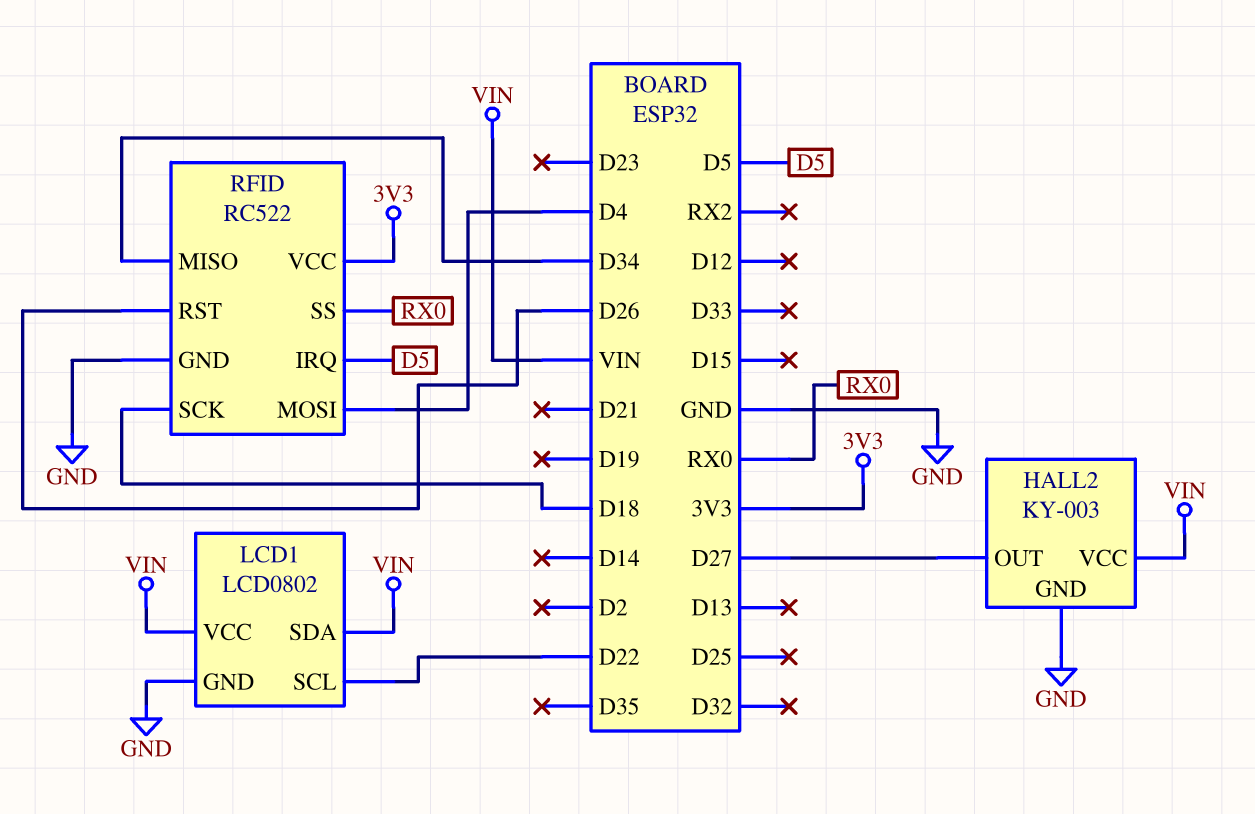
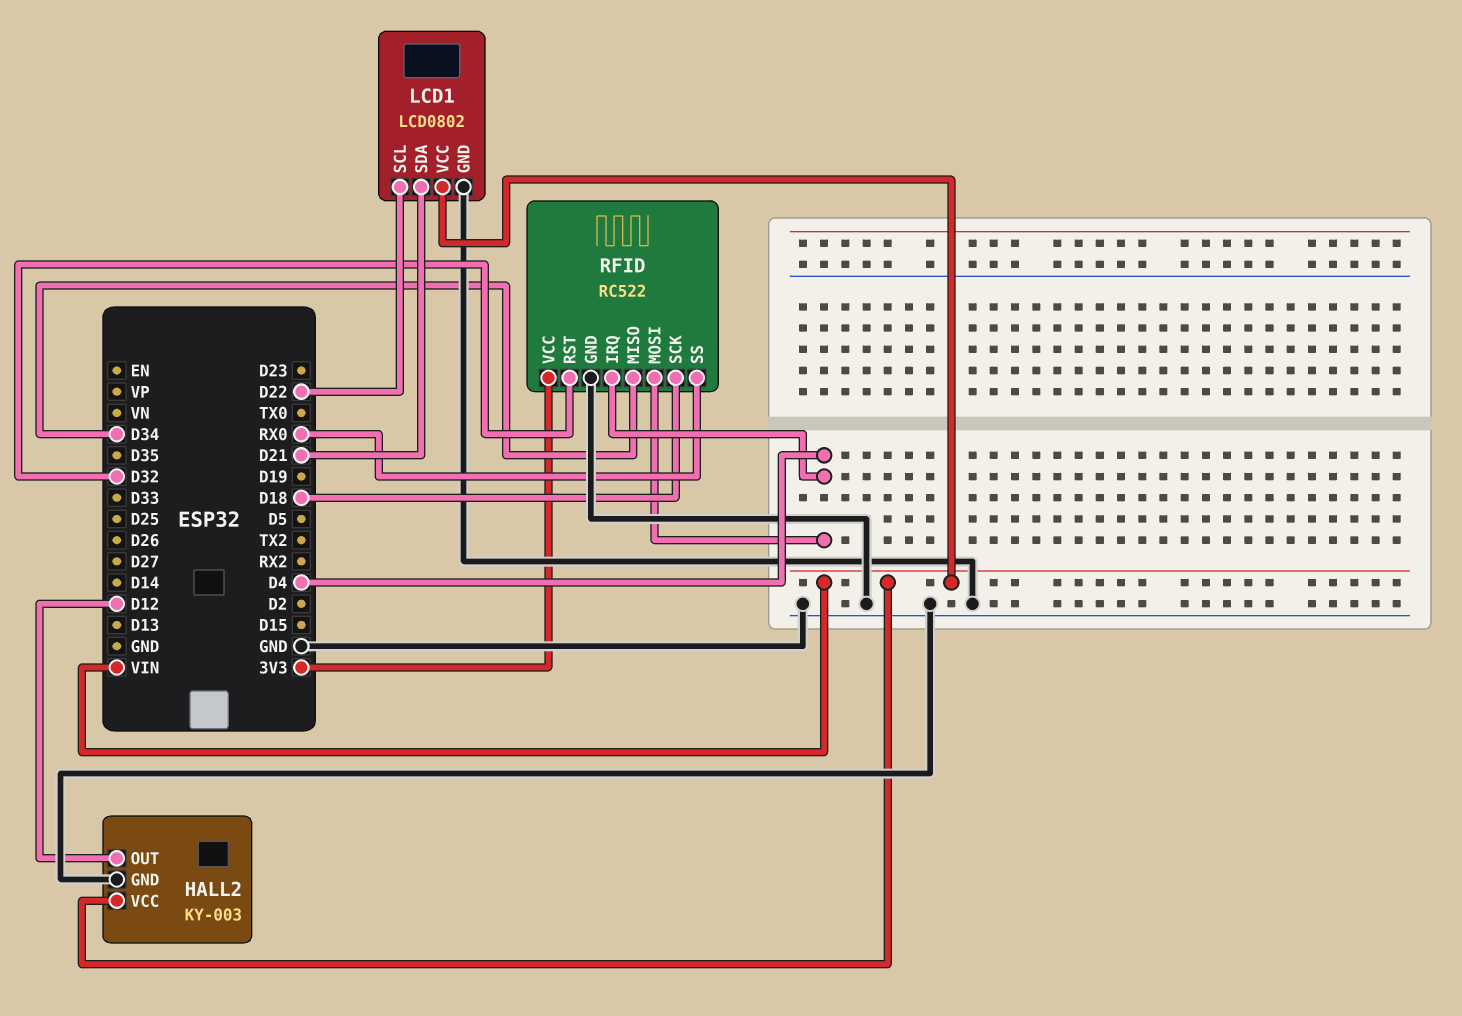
HALL2 pin OUT: D27 -> D12
LCD1 pin SDA: VIN -> D21
RFID pin IRQ: D5 -> D4
RFID pin RST: D26 -> D32

